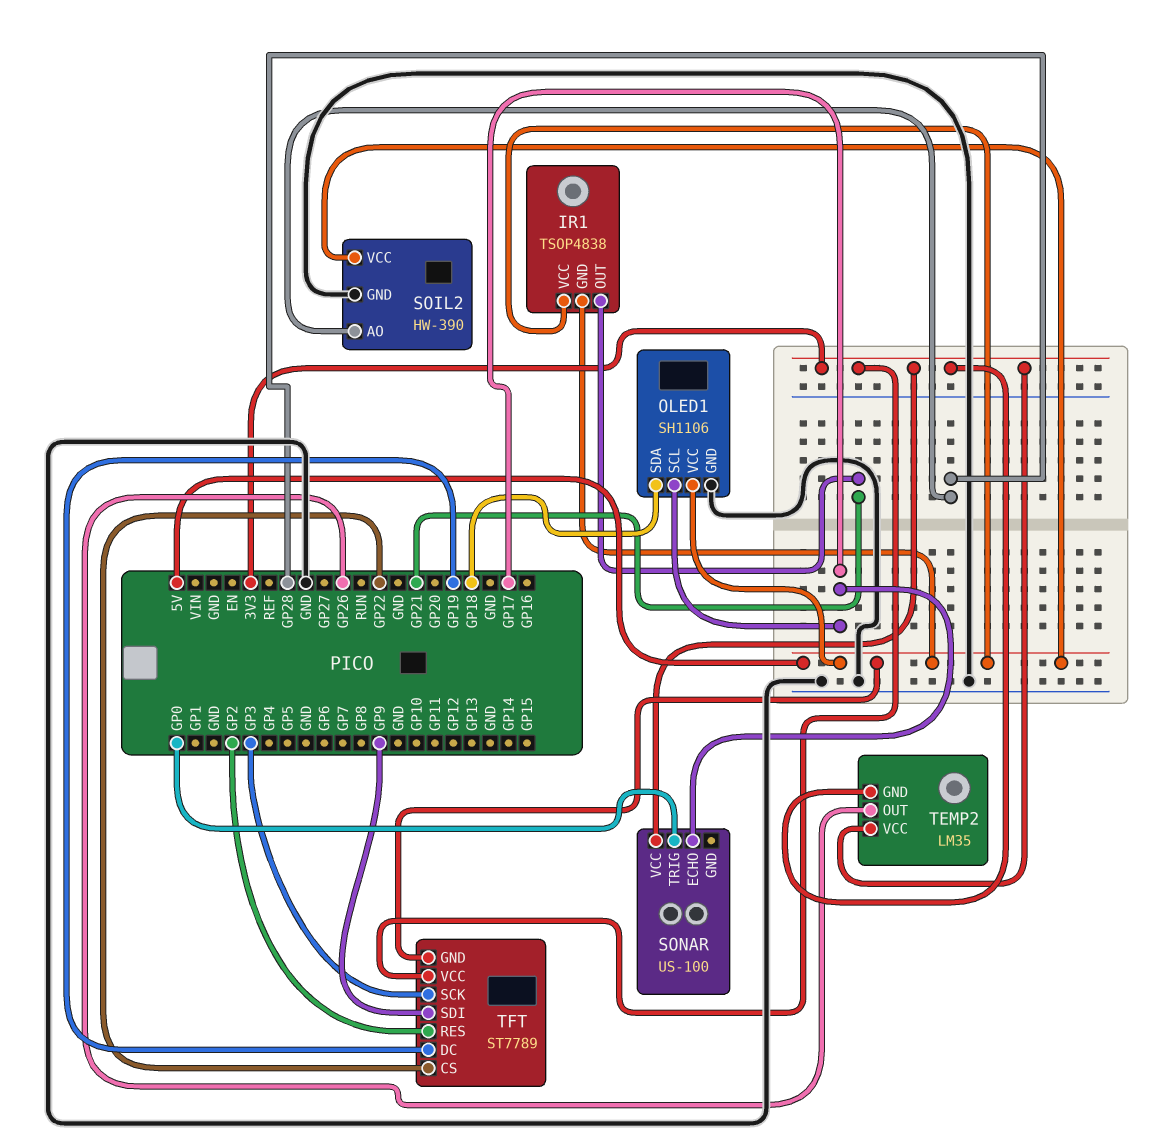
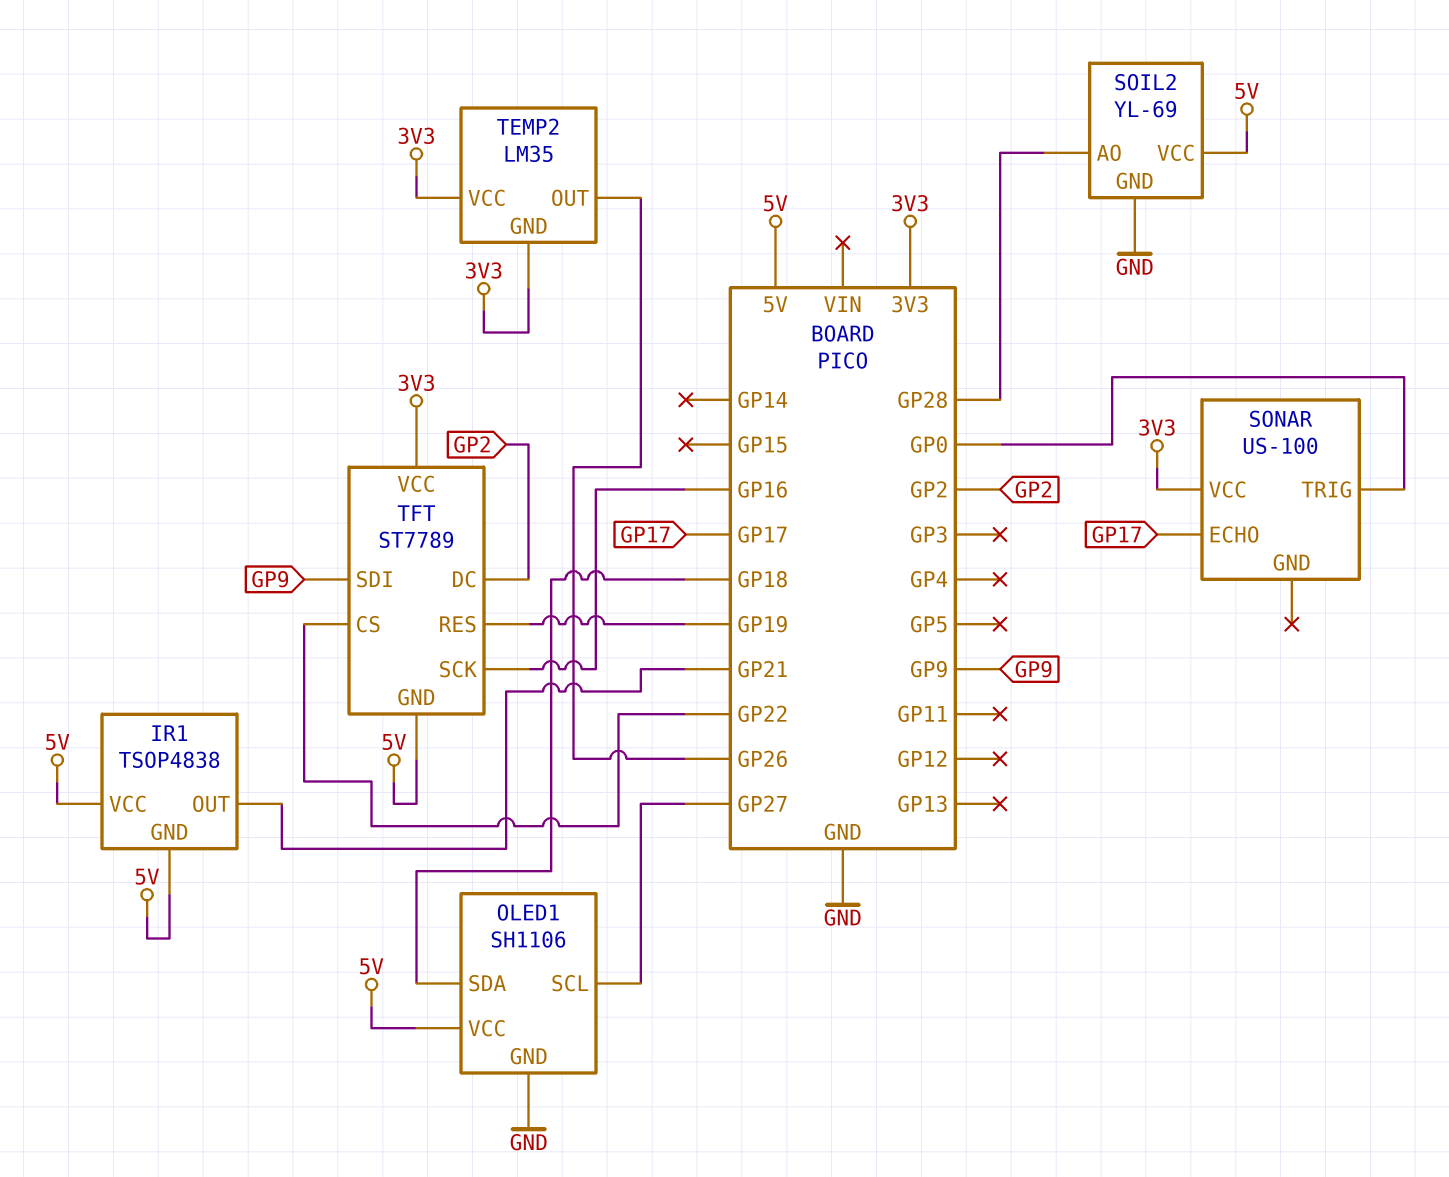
OLED1 pin SCL: GP17 -> GP27
SOIL2: HW-390 -> YL-69
TFT pin DC: GP19 -> GP2
TFT pin RES: GP2 -> GP19
TFT pin SCK: GP3 -> GP16

